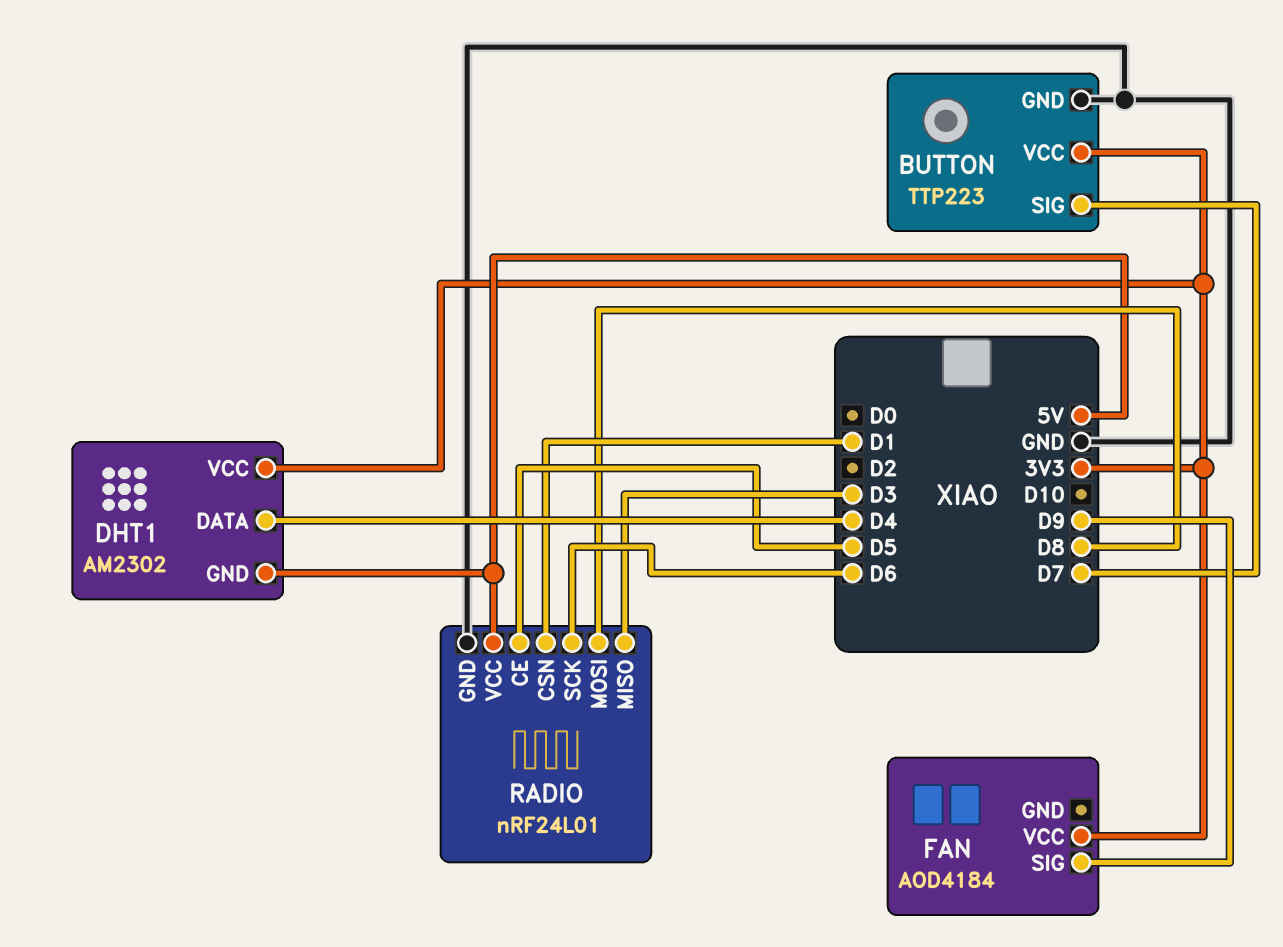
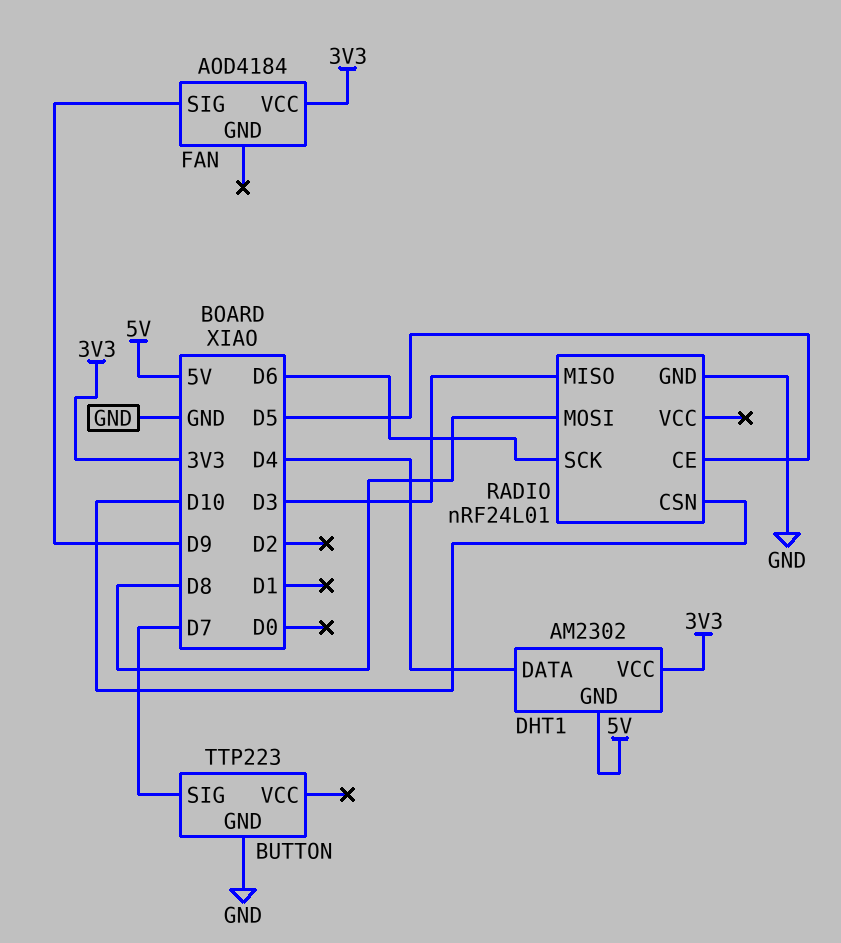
BUTTON pin VCC: 3V3 -> none
RADIO pin CSN: D1 -> D10
RADIO pin VCC: 5V -> none

